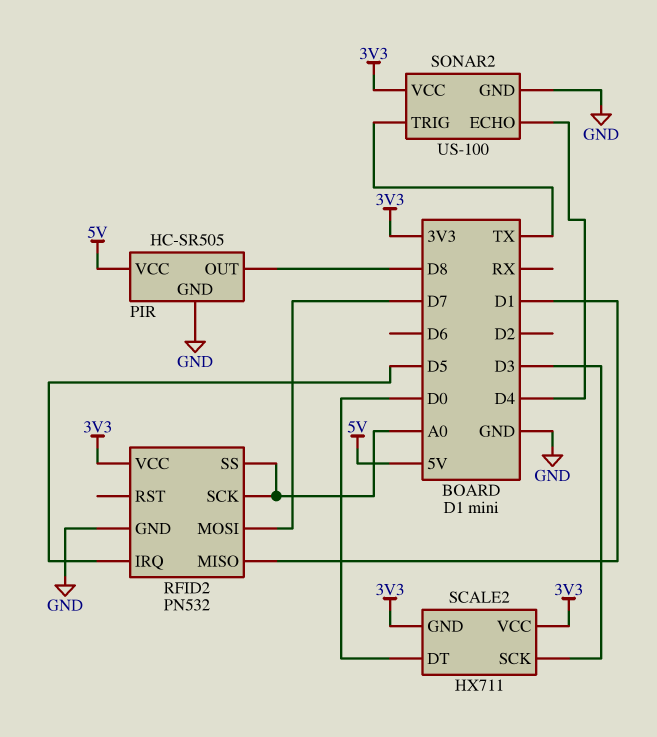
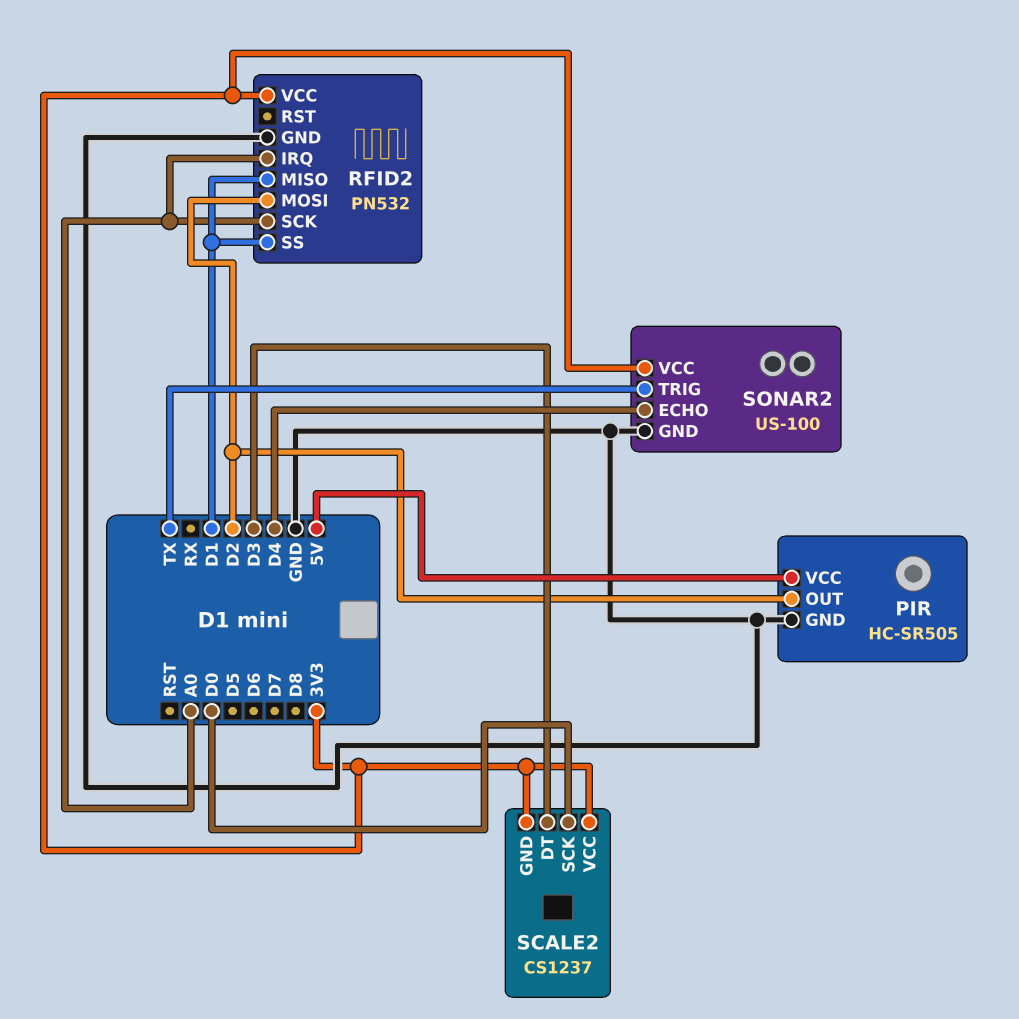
PIR pin OUT: D8 -> D2
RFID2 pin IRQ: D5 -> A0
RFID2 pin MOSI: D7 -> D2
RFID2 pin SS: A0 -> D1
SCALE2: HX711 -> CS1237
SCALE2 pin DT: D0 -> D3
SCALE2 pin SCK: D3 -> D0

